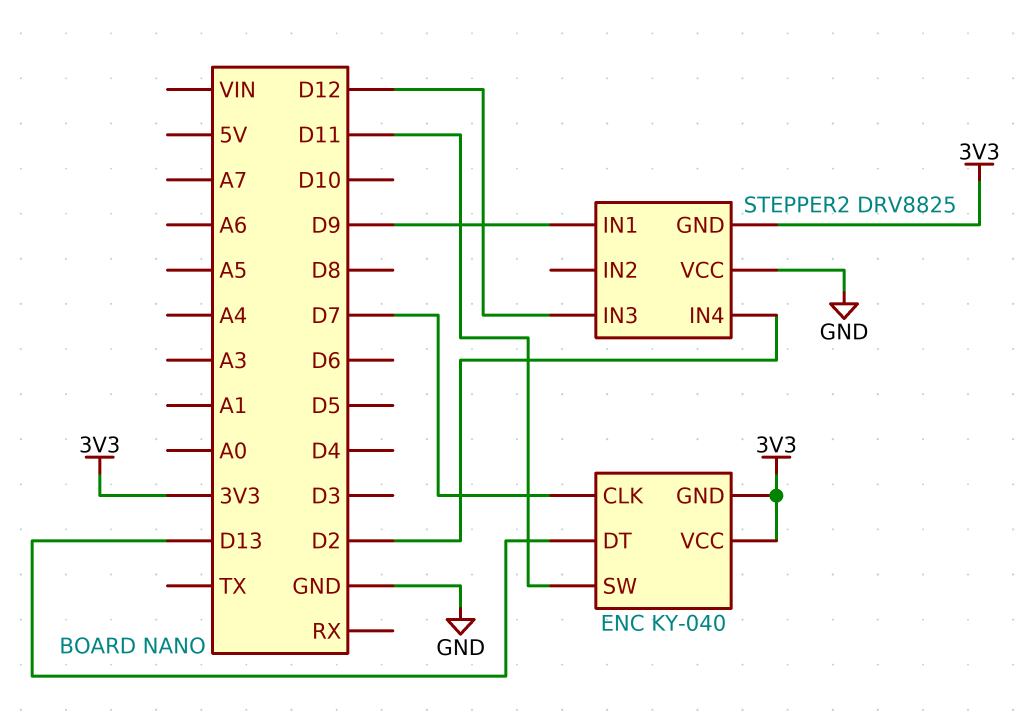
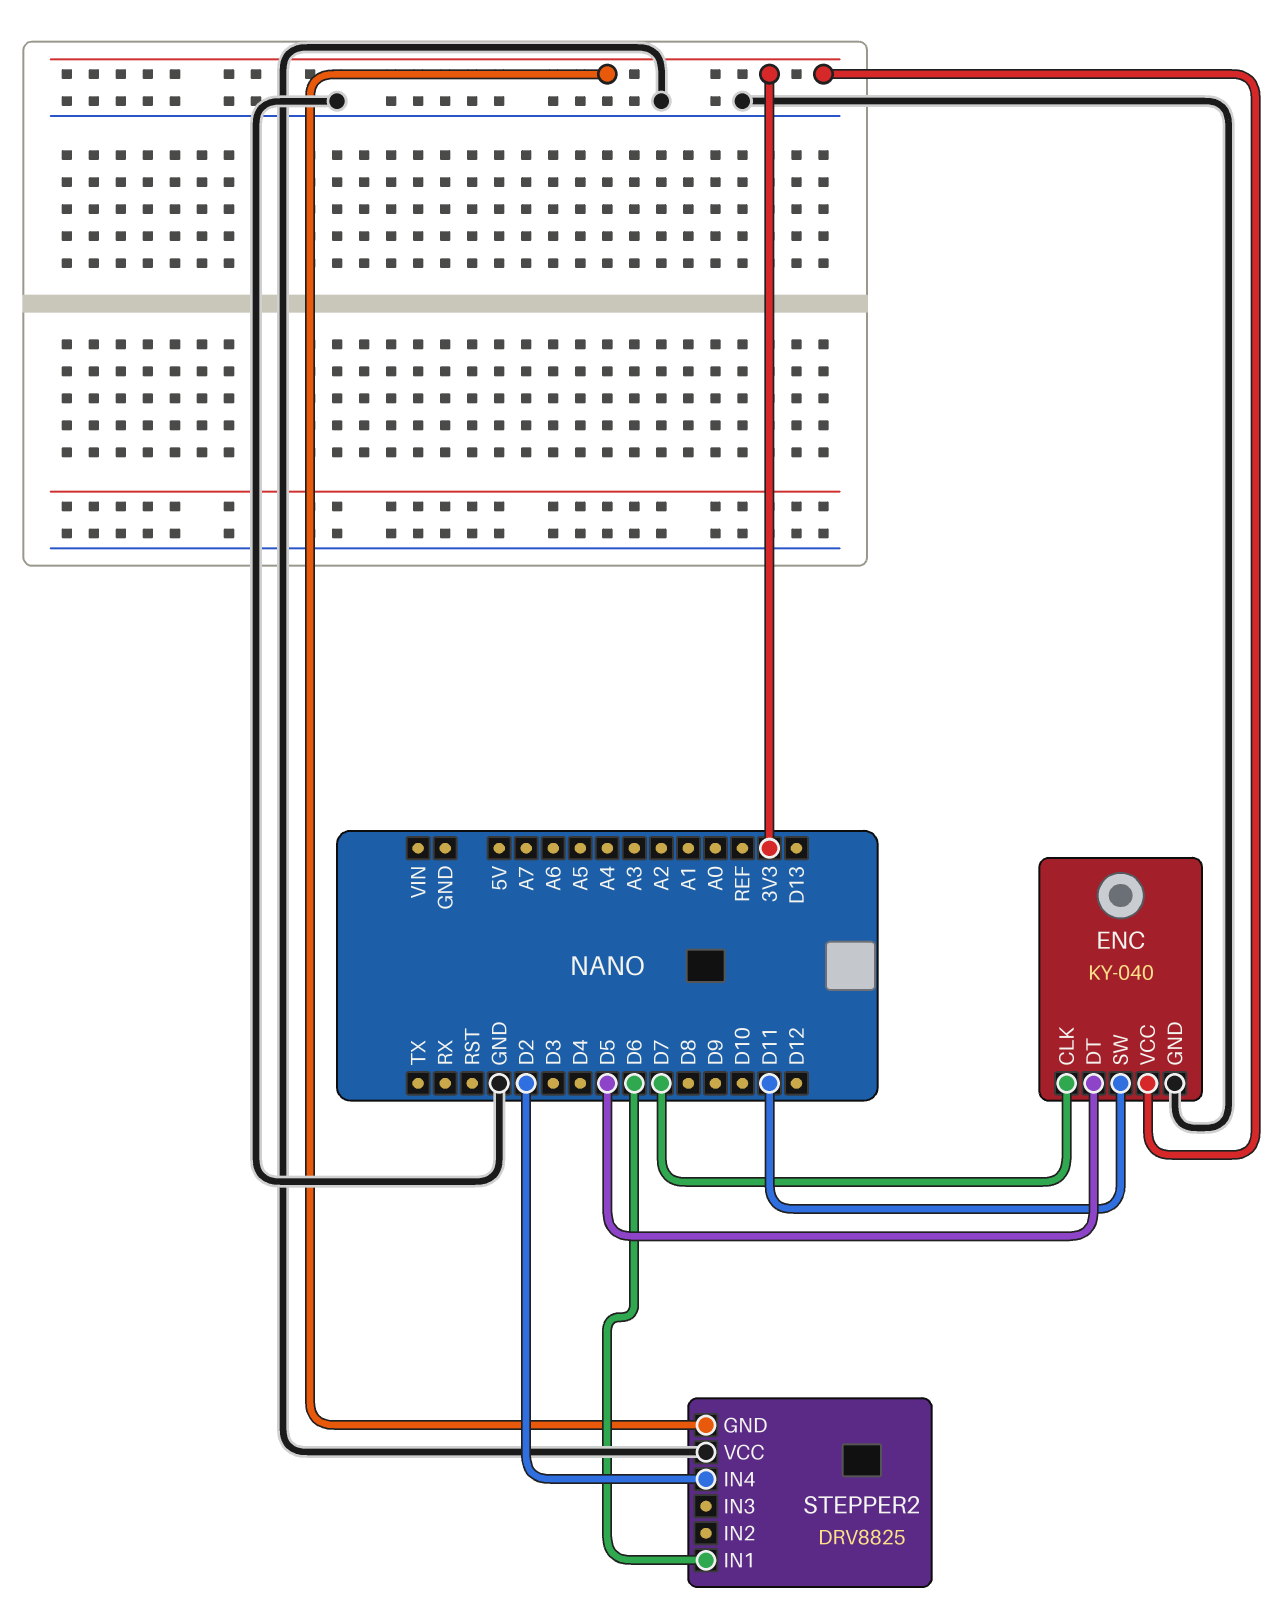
ENC pin DT: D13 -> D5
ENC pin GND: 3V3 -> GND
STEPPER2 pin IN1: D9 -> D6
STEPPER2 pin IN3: D12 -> none

